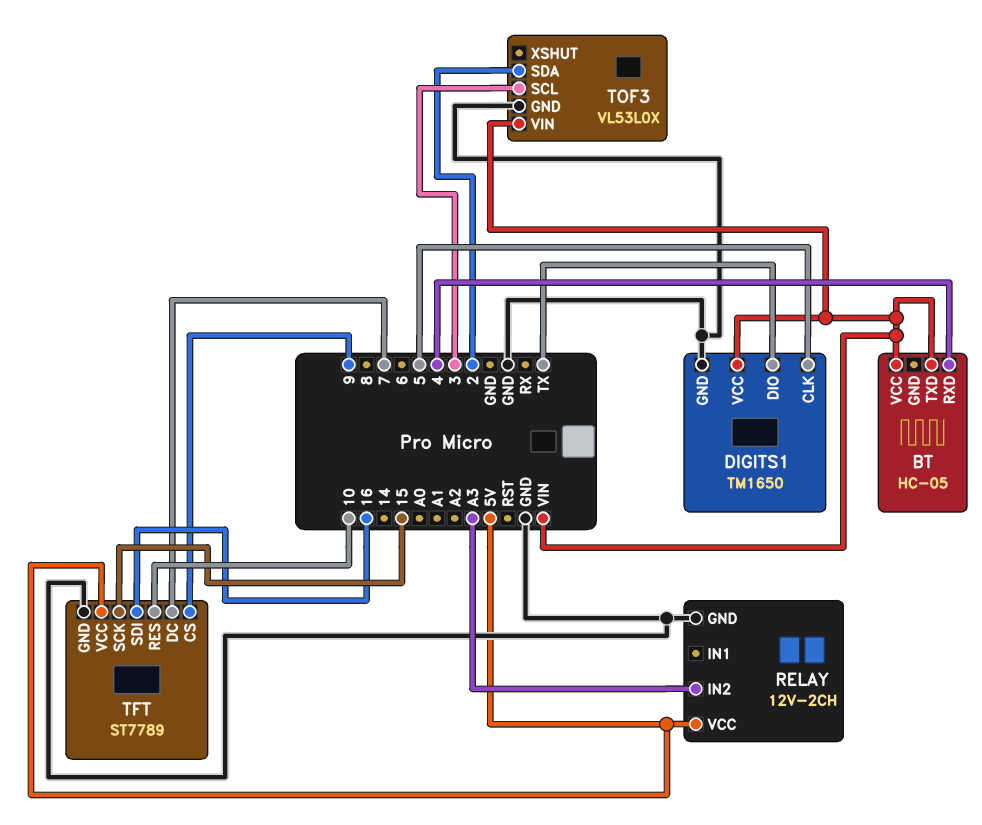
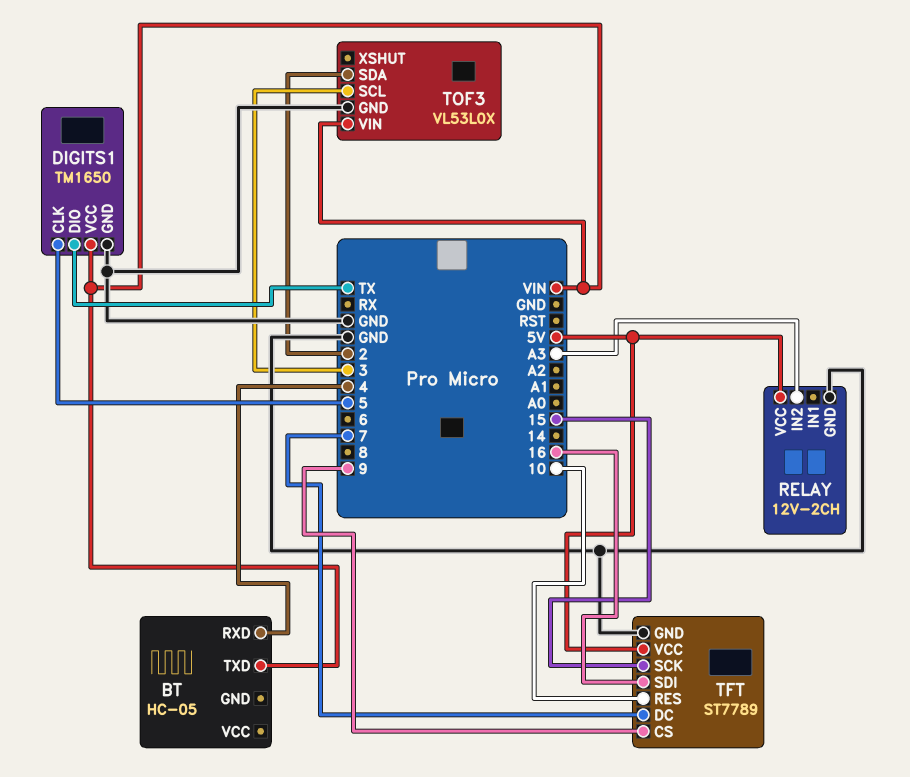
BT pin VCC: VIN -> none

